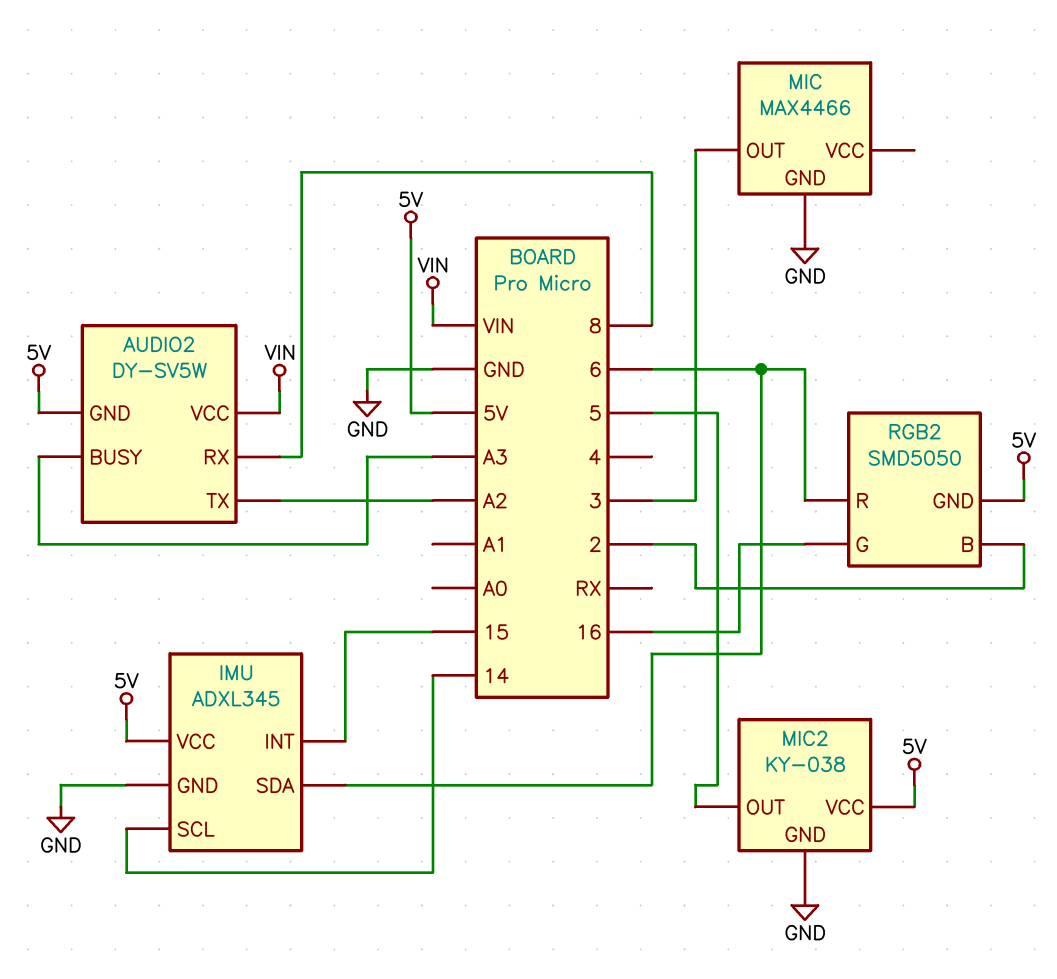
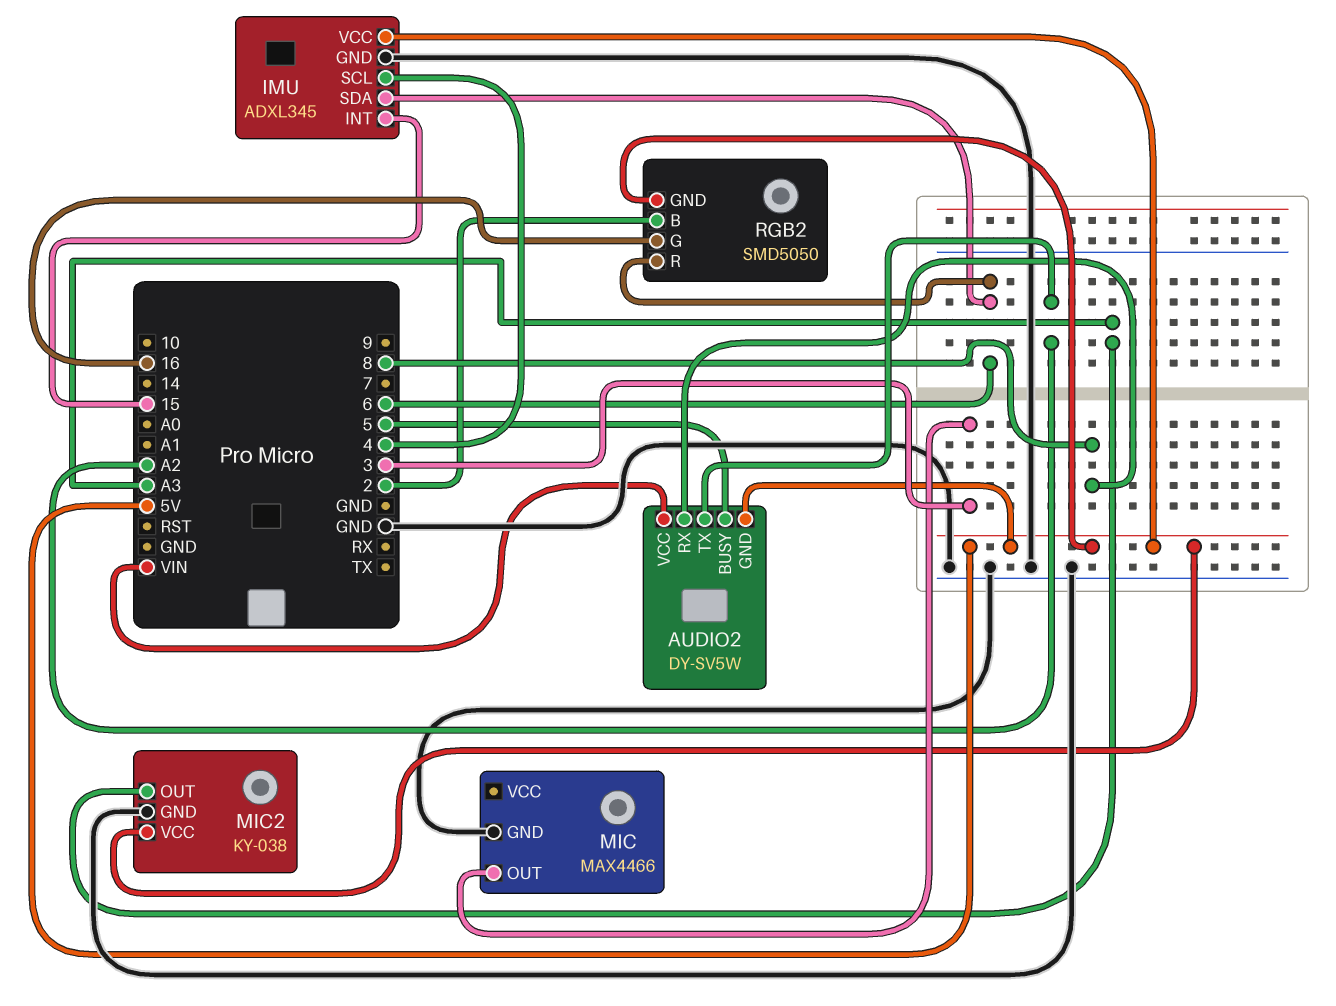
AUDIO2 pin BUSY: A3 -> 5
IMU pin SCL: 14 -> 4
MIC2 pin OUT: 5 -> A3

